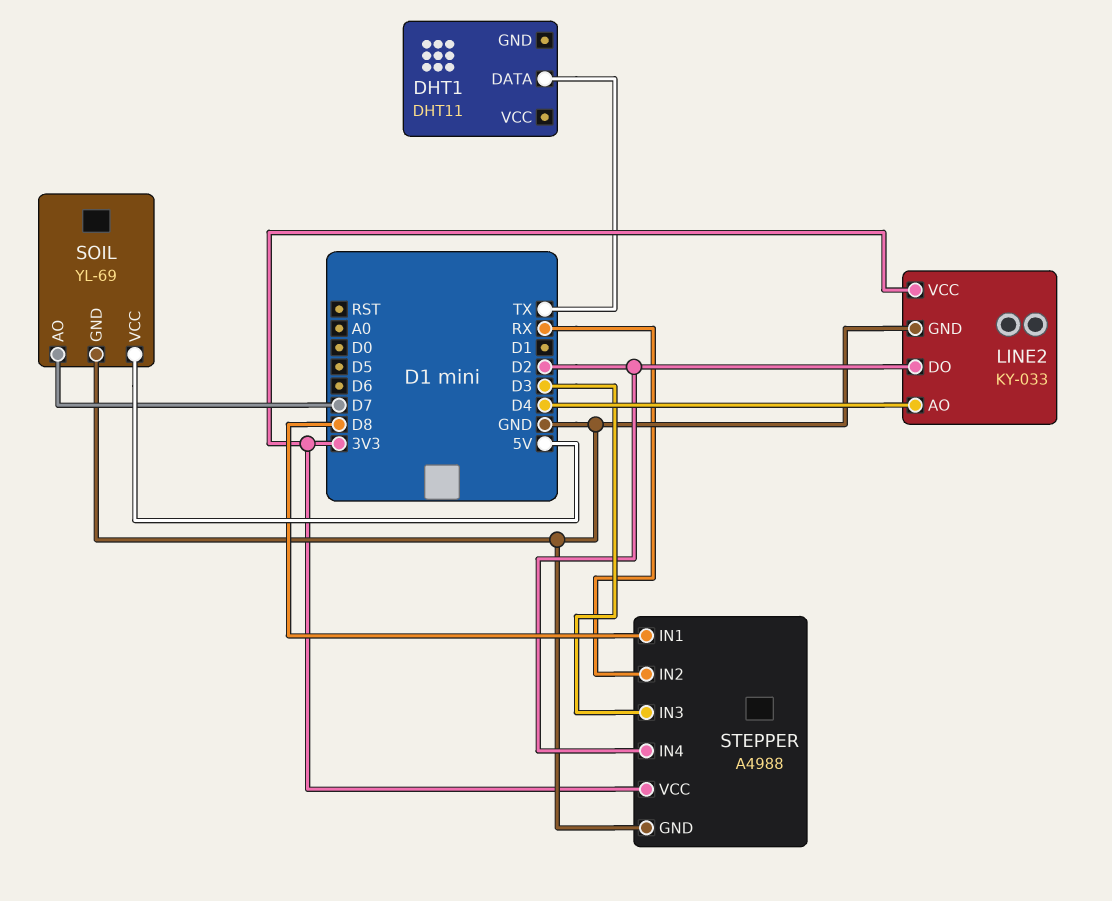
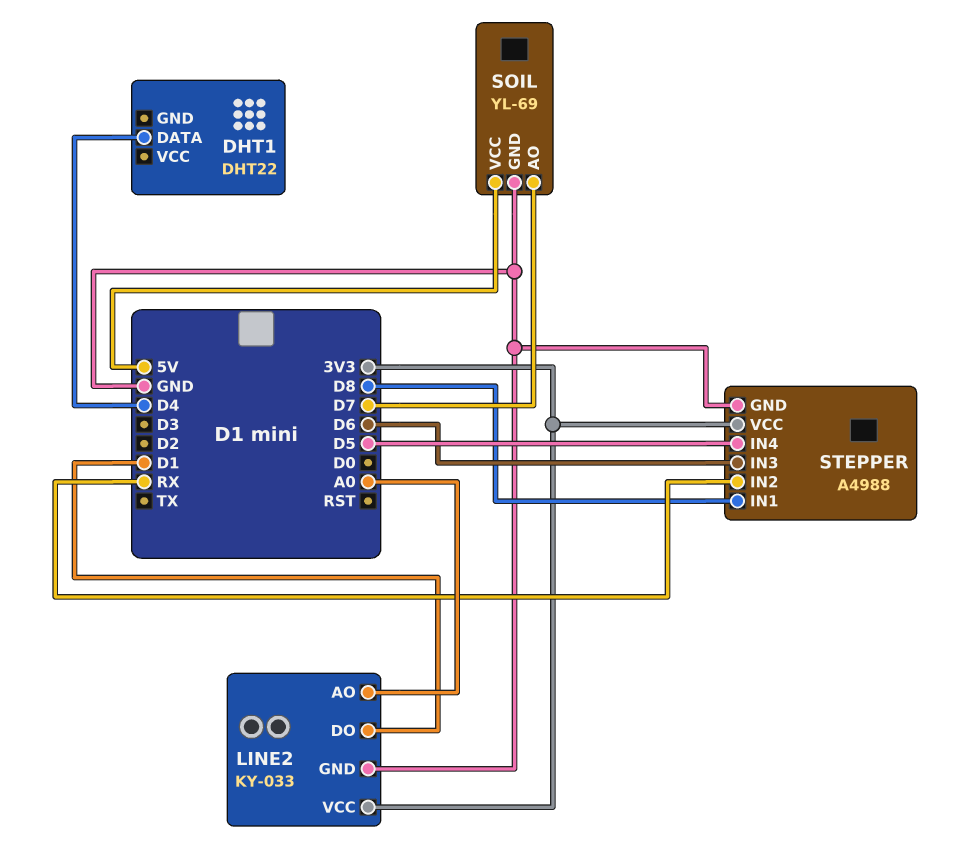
DHT1: DHT11 -> DHT22
DHT1 pin DATA: TX -> D4
LINE2 pin AO: D4 -> A0
LINE2 pin DO: D2 -> D1
STEPPER pin IN3: D3 -> D6
STEPPER pin IN4: D2 -> D5

